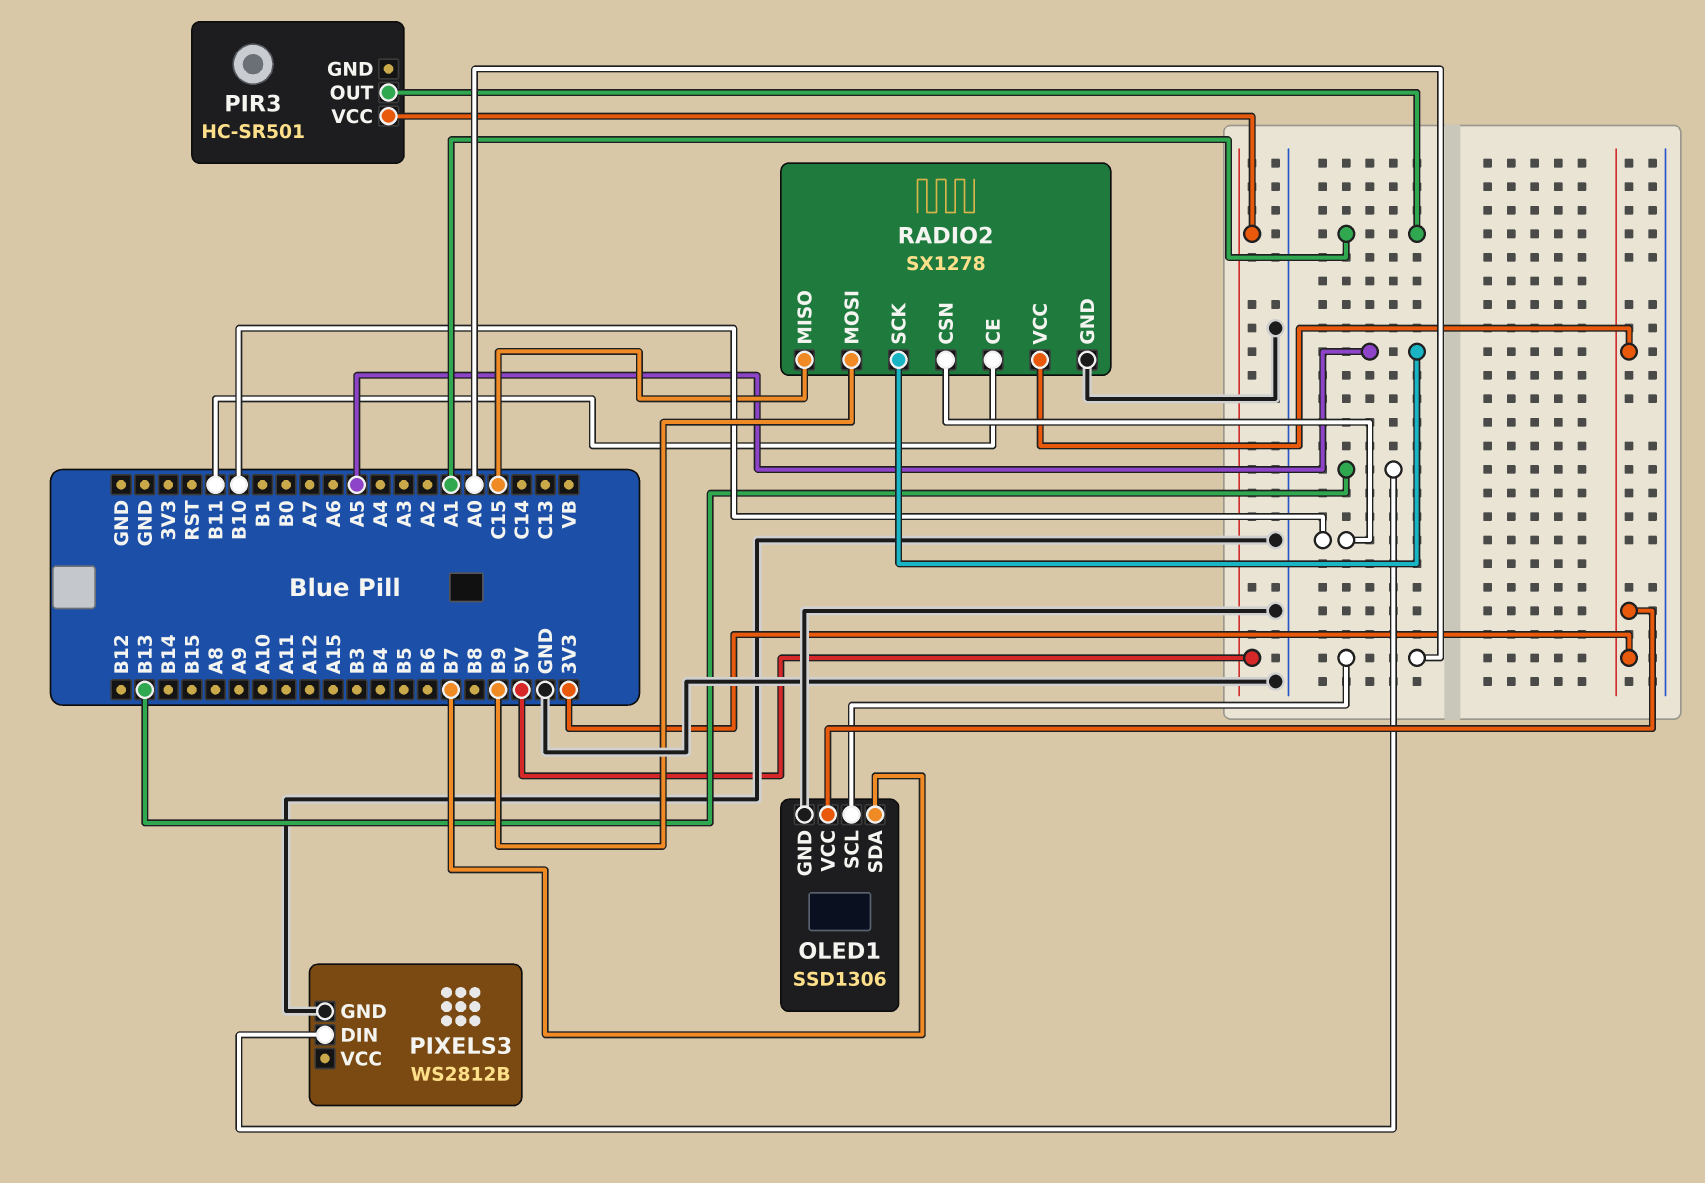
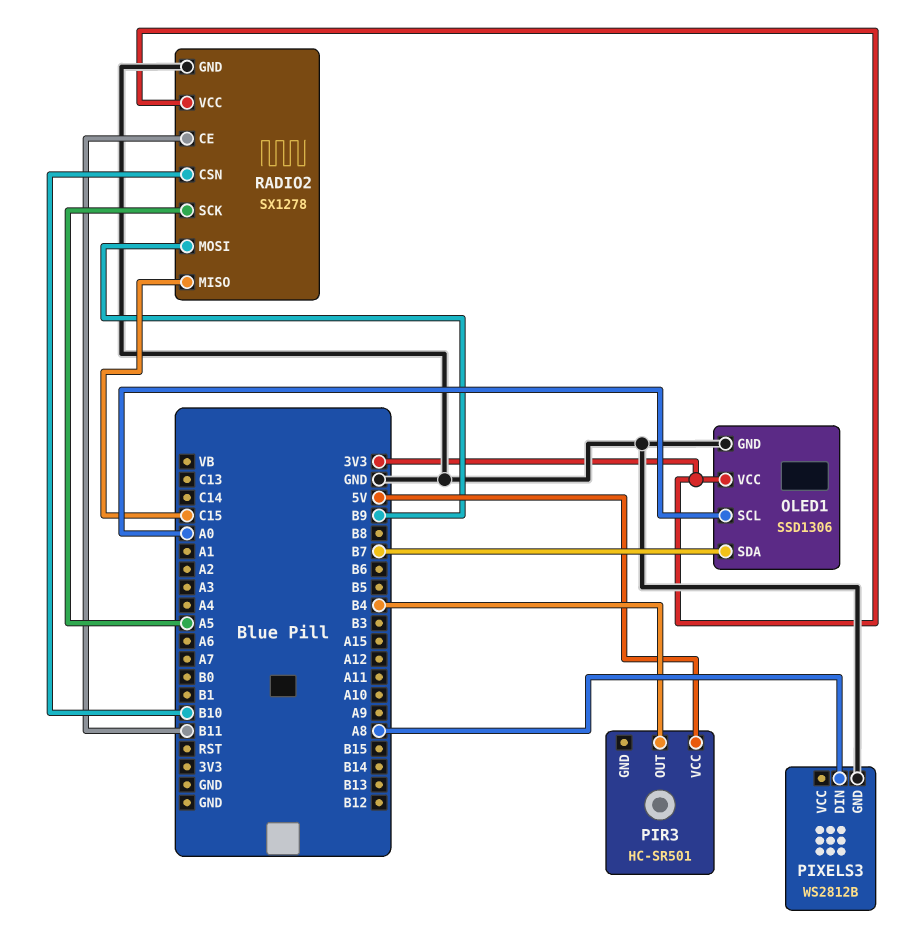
PIR3 pin OUT: A1 -> B4
PIXELS3 pin DIN: B13 -> A8

